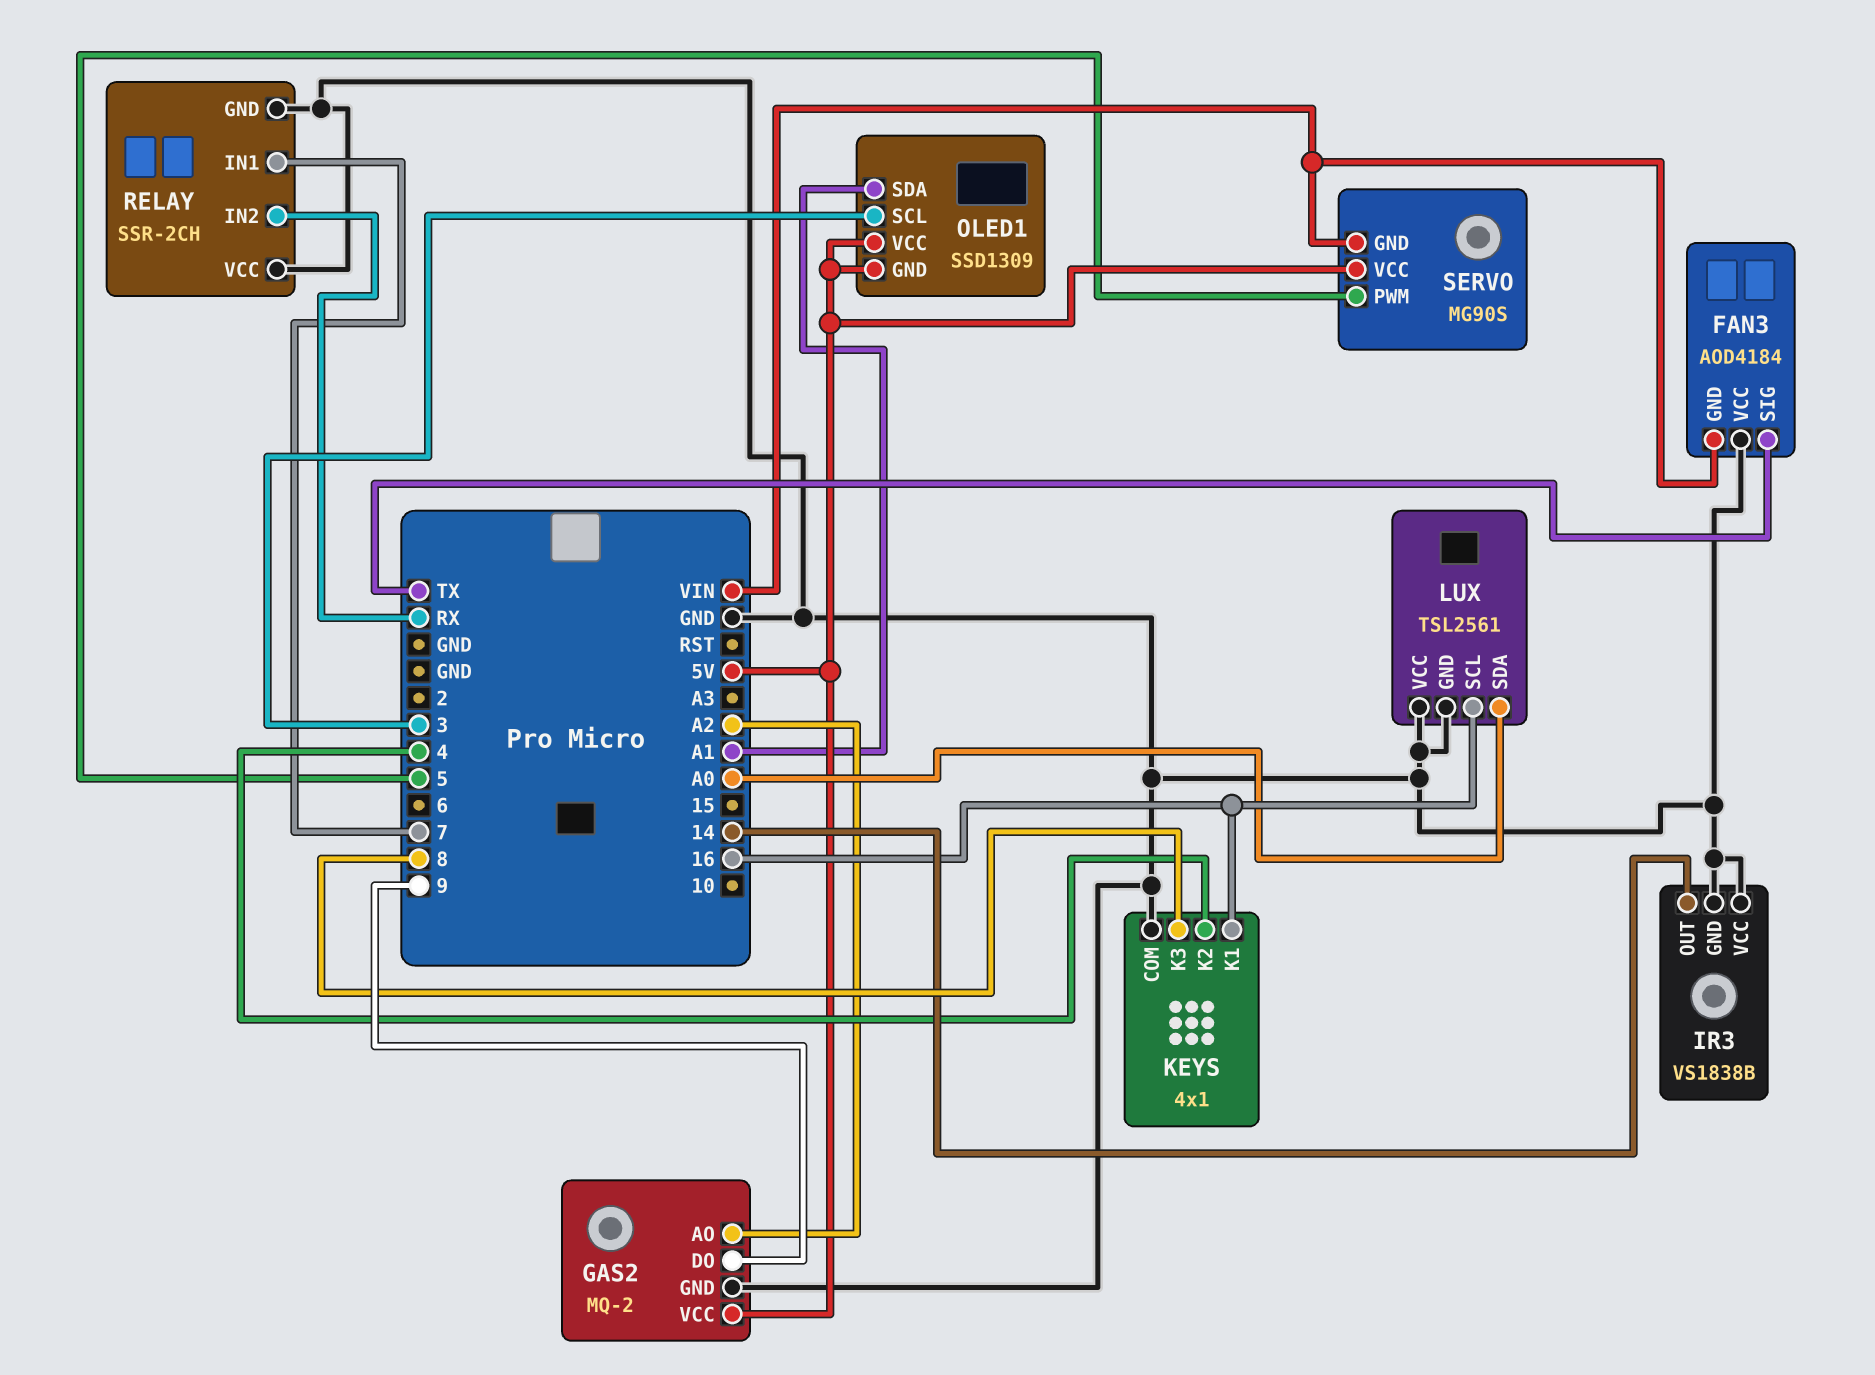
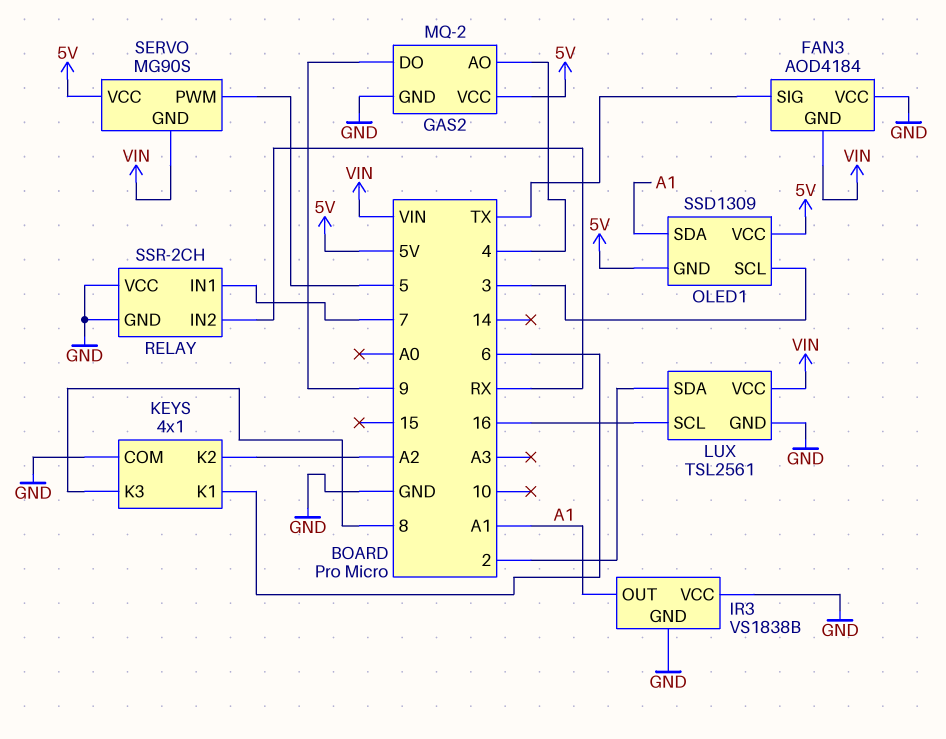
GAS2 pin AO: A2 -> 4
IR3 pin OUT: 14 -> A1
KEYS pin K1: 16 -> 6
KEYS pin K2: 4 -> A2
LUX pin SDA: A0 -> 2
LUX pin VCC: GND -> VIN

